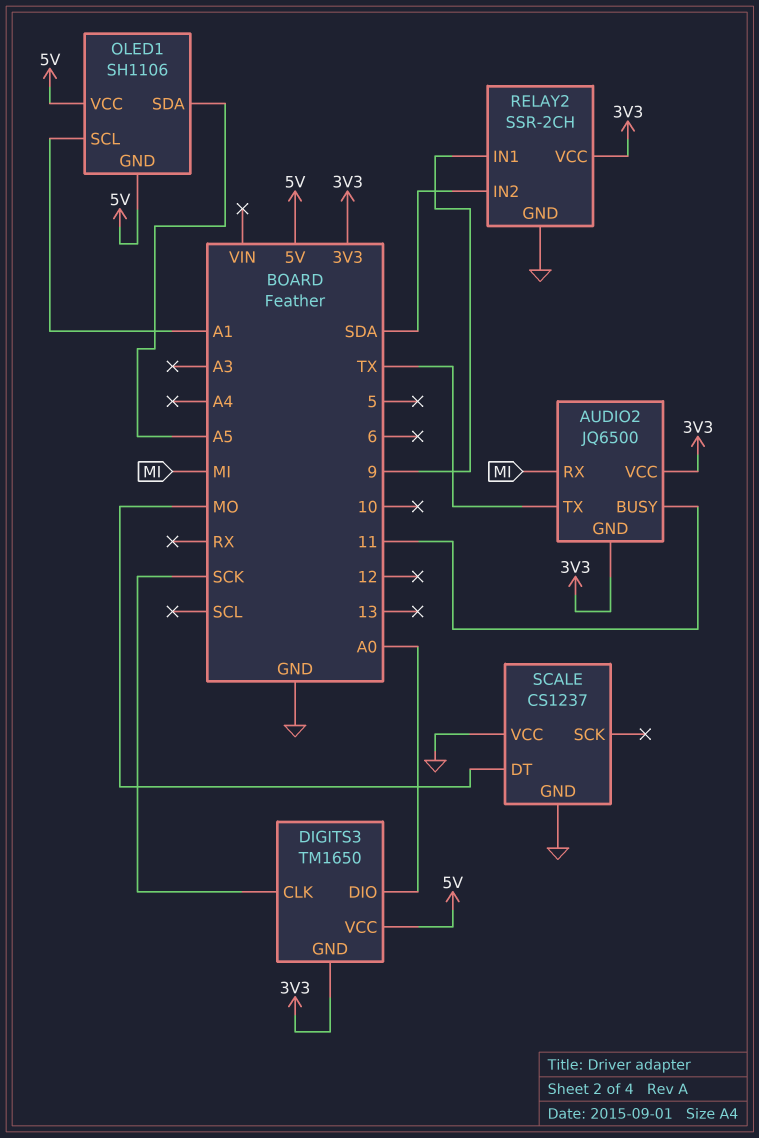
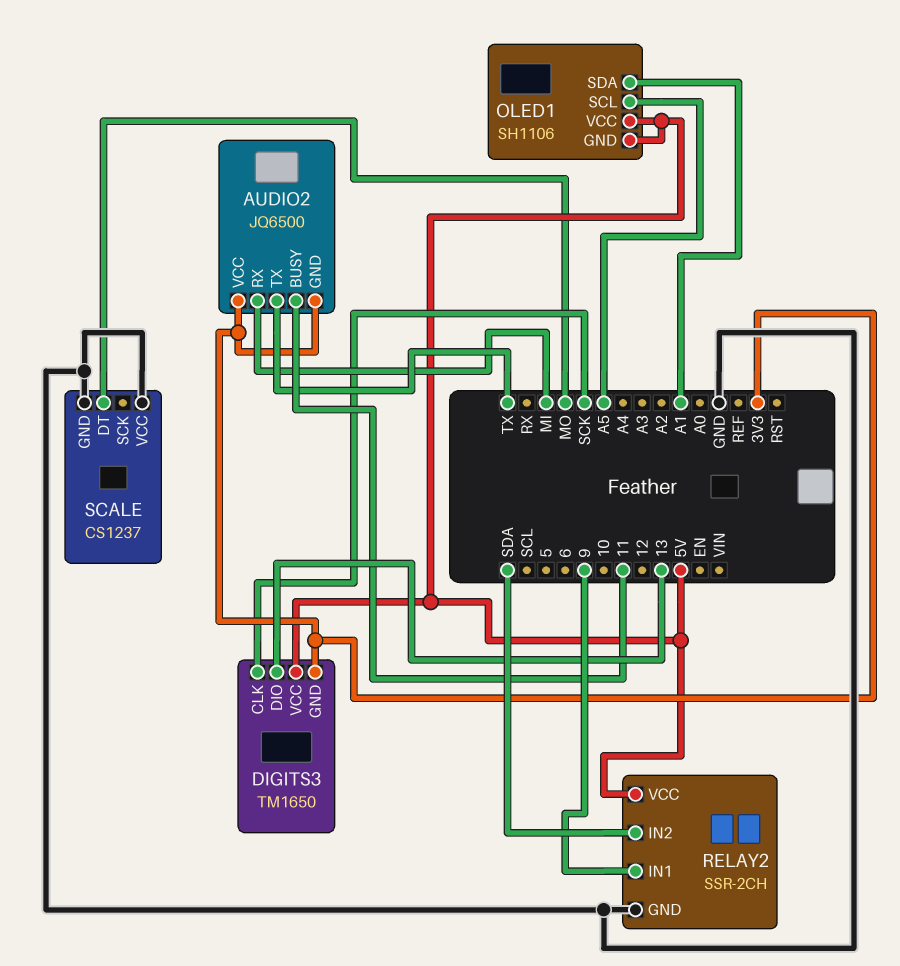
DIGITS3 pin DIO: A0 -> 13
OLED1 pin SCL: A1 -> A5
OLED1 pin SDA: A5 -> A1
RELAY2 pin VCC: 3V3 -> 5V

